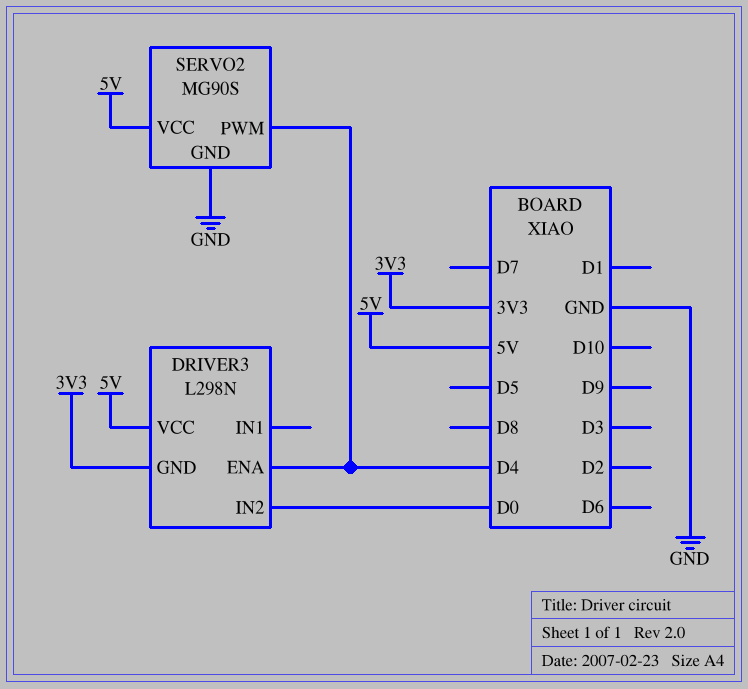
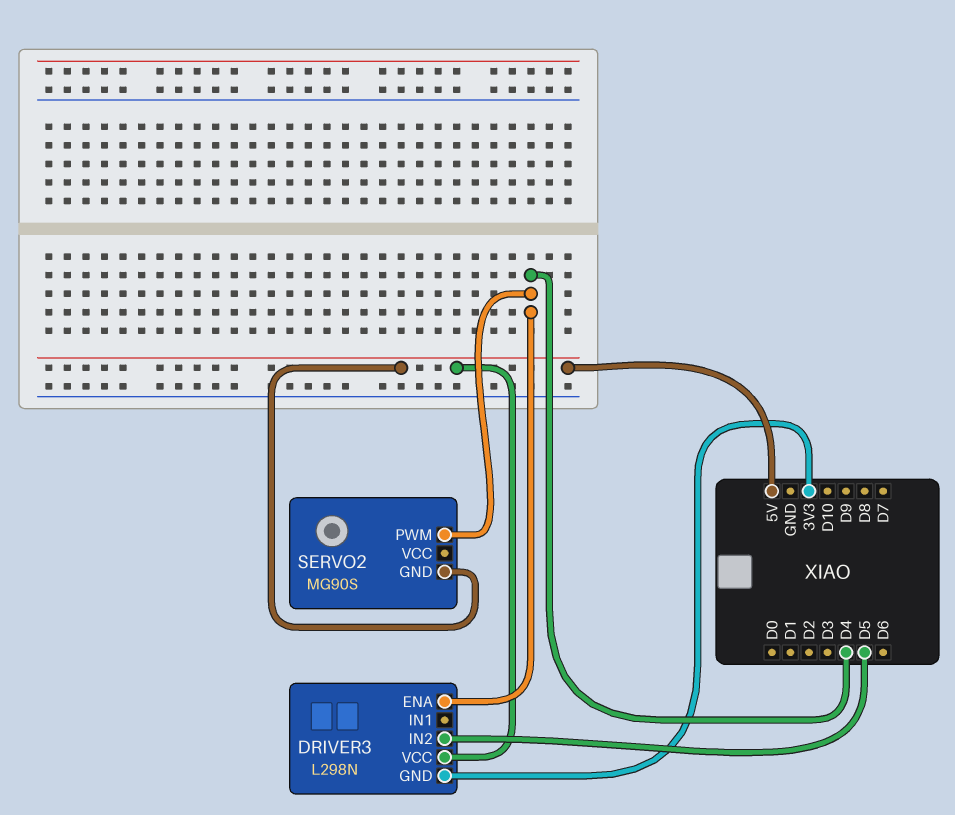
DRIVER3 pin IN2: D0 -> D5
SERVO2 pin GND: GND -> 5V
SERVO2 pin VCC: 5V -> none

